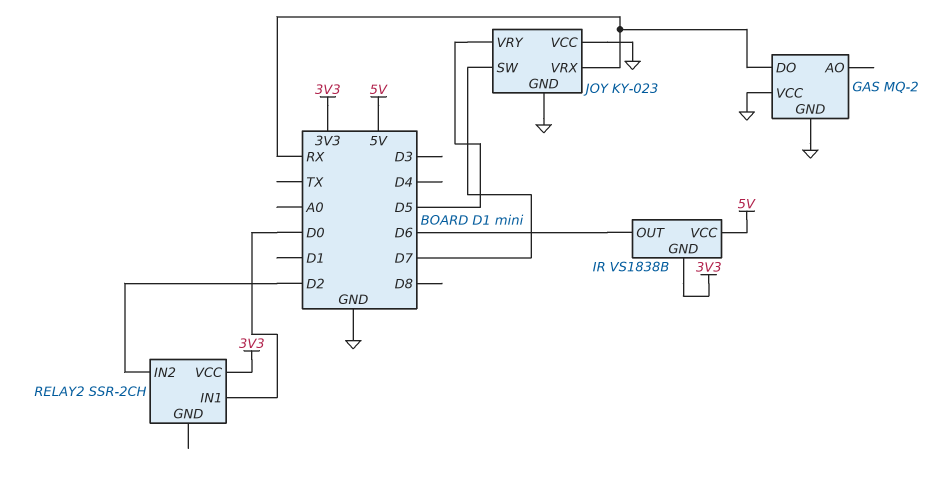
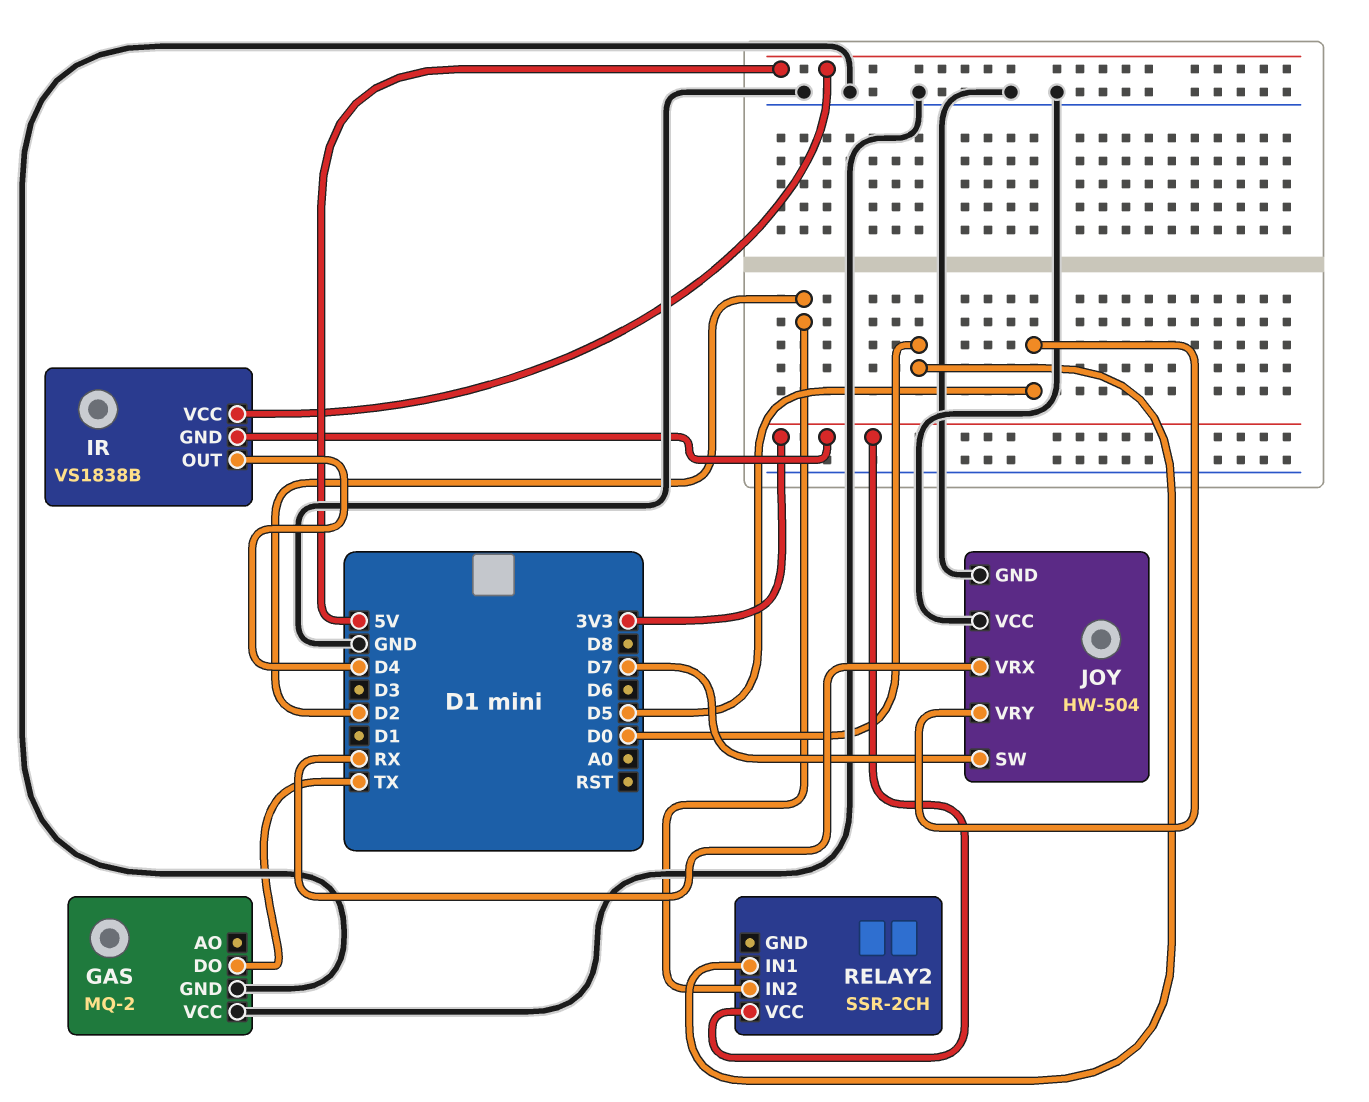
GAS pin DO: RX -> TX
IR pin OUT: D6 -> D4
JOY: KY-023 -> HW-504

